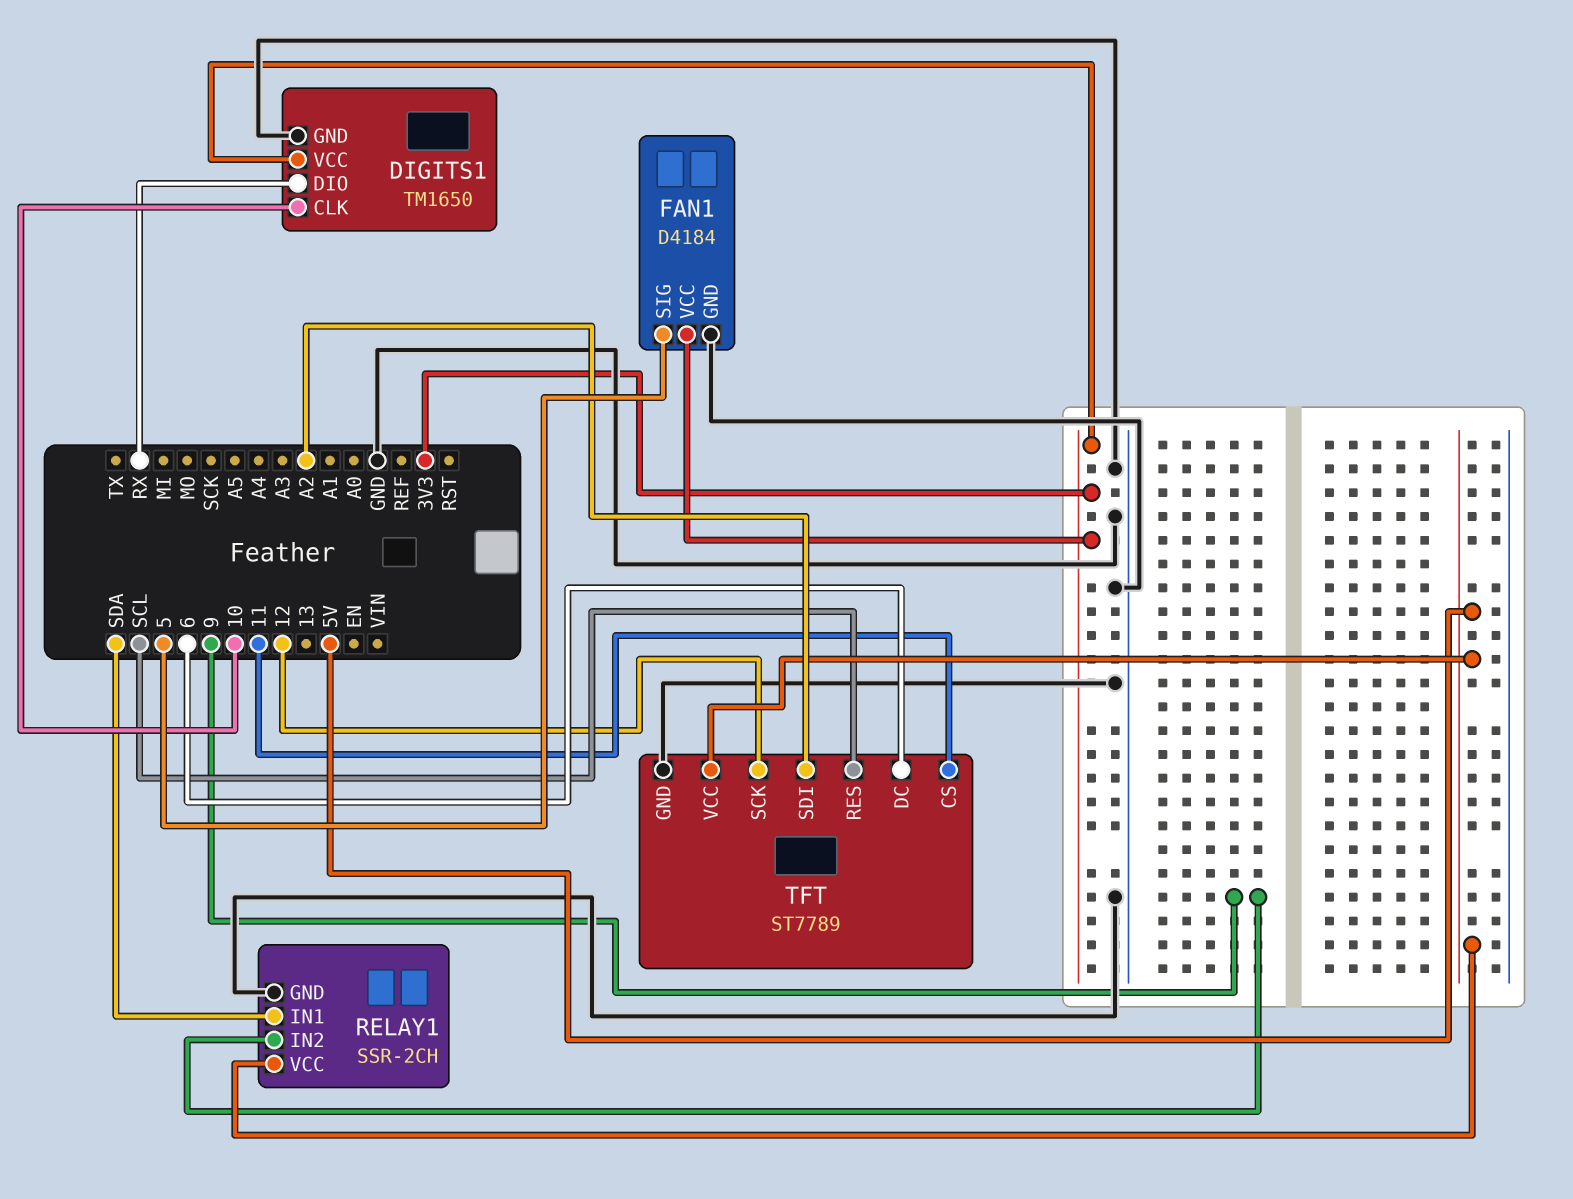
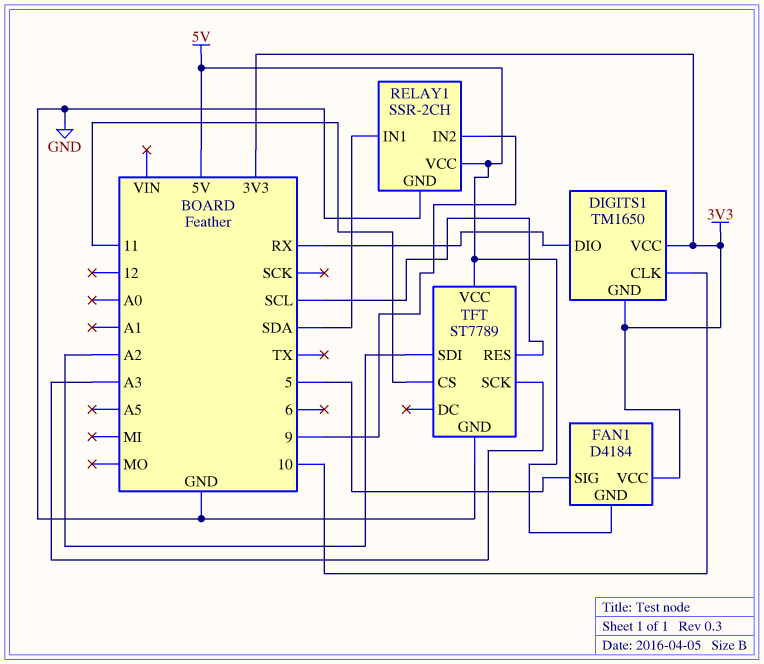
DIGITS1 pin GND: GND -> 3V3
FAN1 pin GND: GND -> 5V
TFT pin DC: 6 -> none
TFT pin SCK: 12 -> A3

